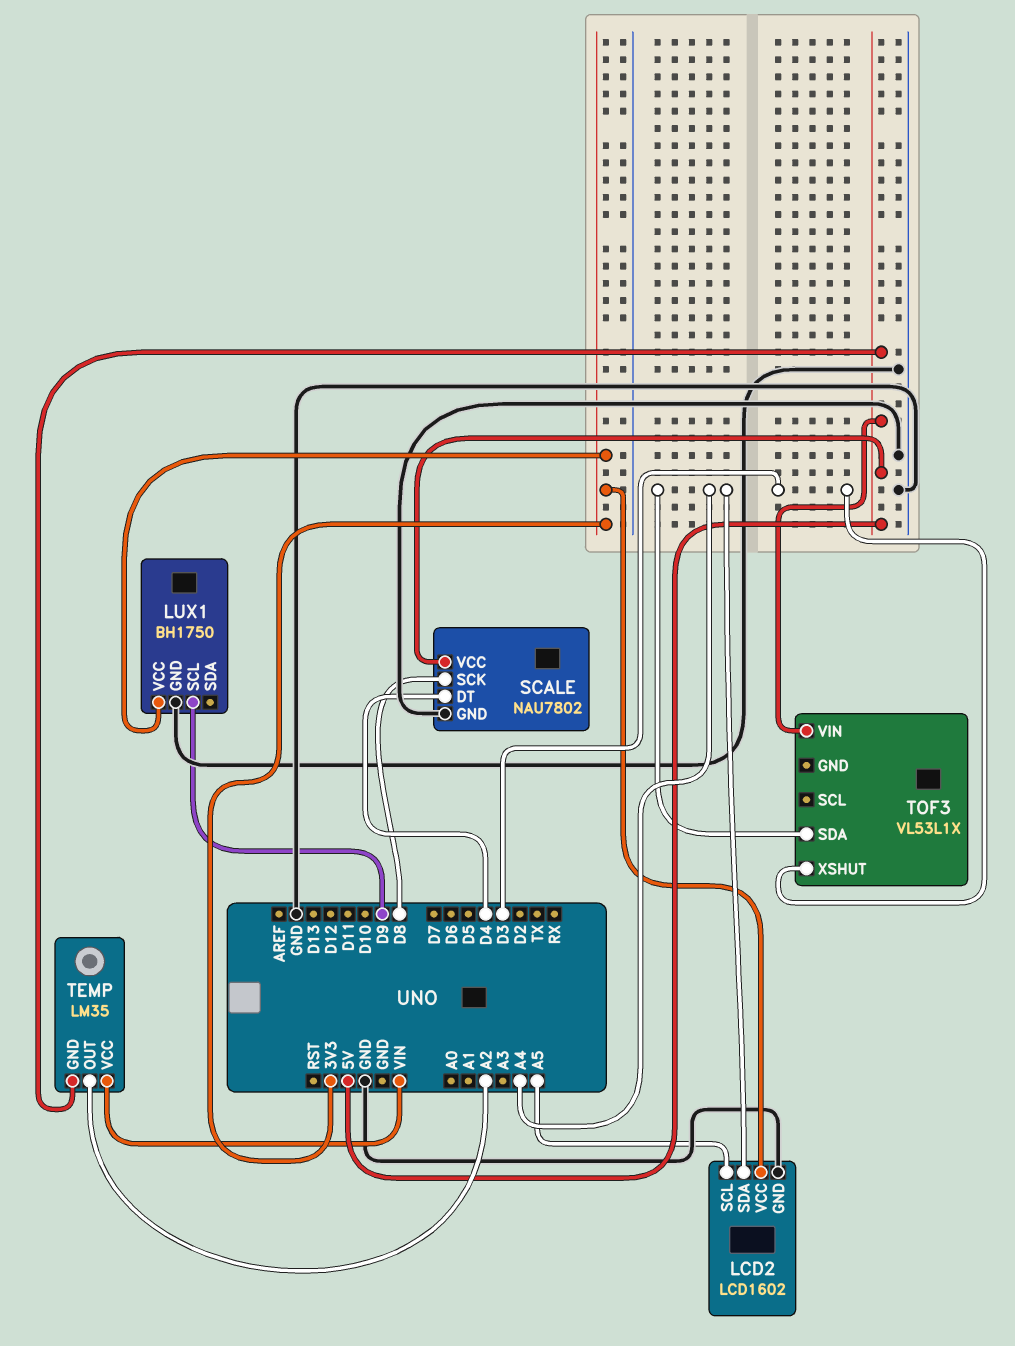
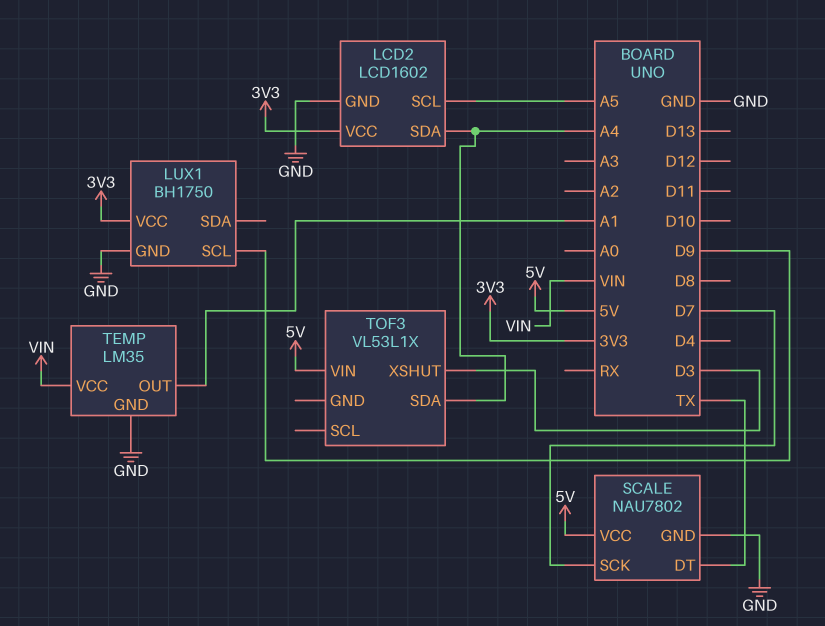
SCALE pin DT: D4 -> TX
SCALE pin SCK: D8 -> D7
TEMP pin GND: 5V -> GND
TEMP pin OUT: A2 -> A1

